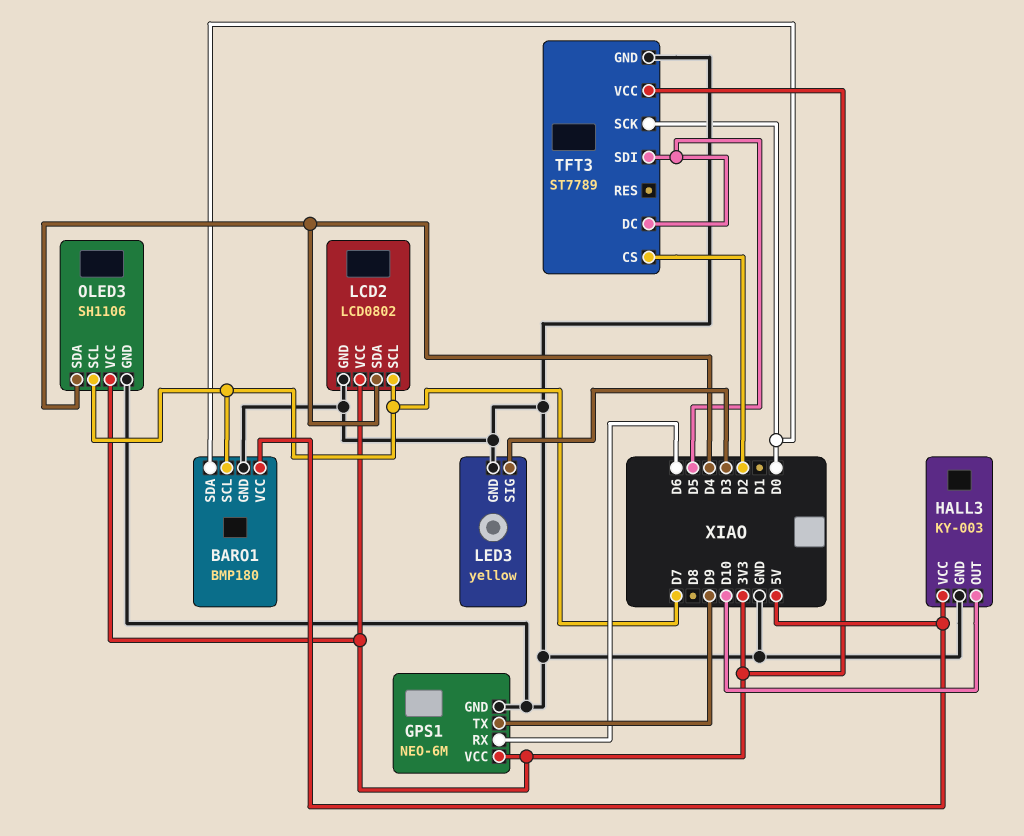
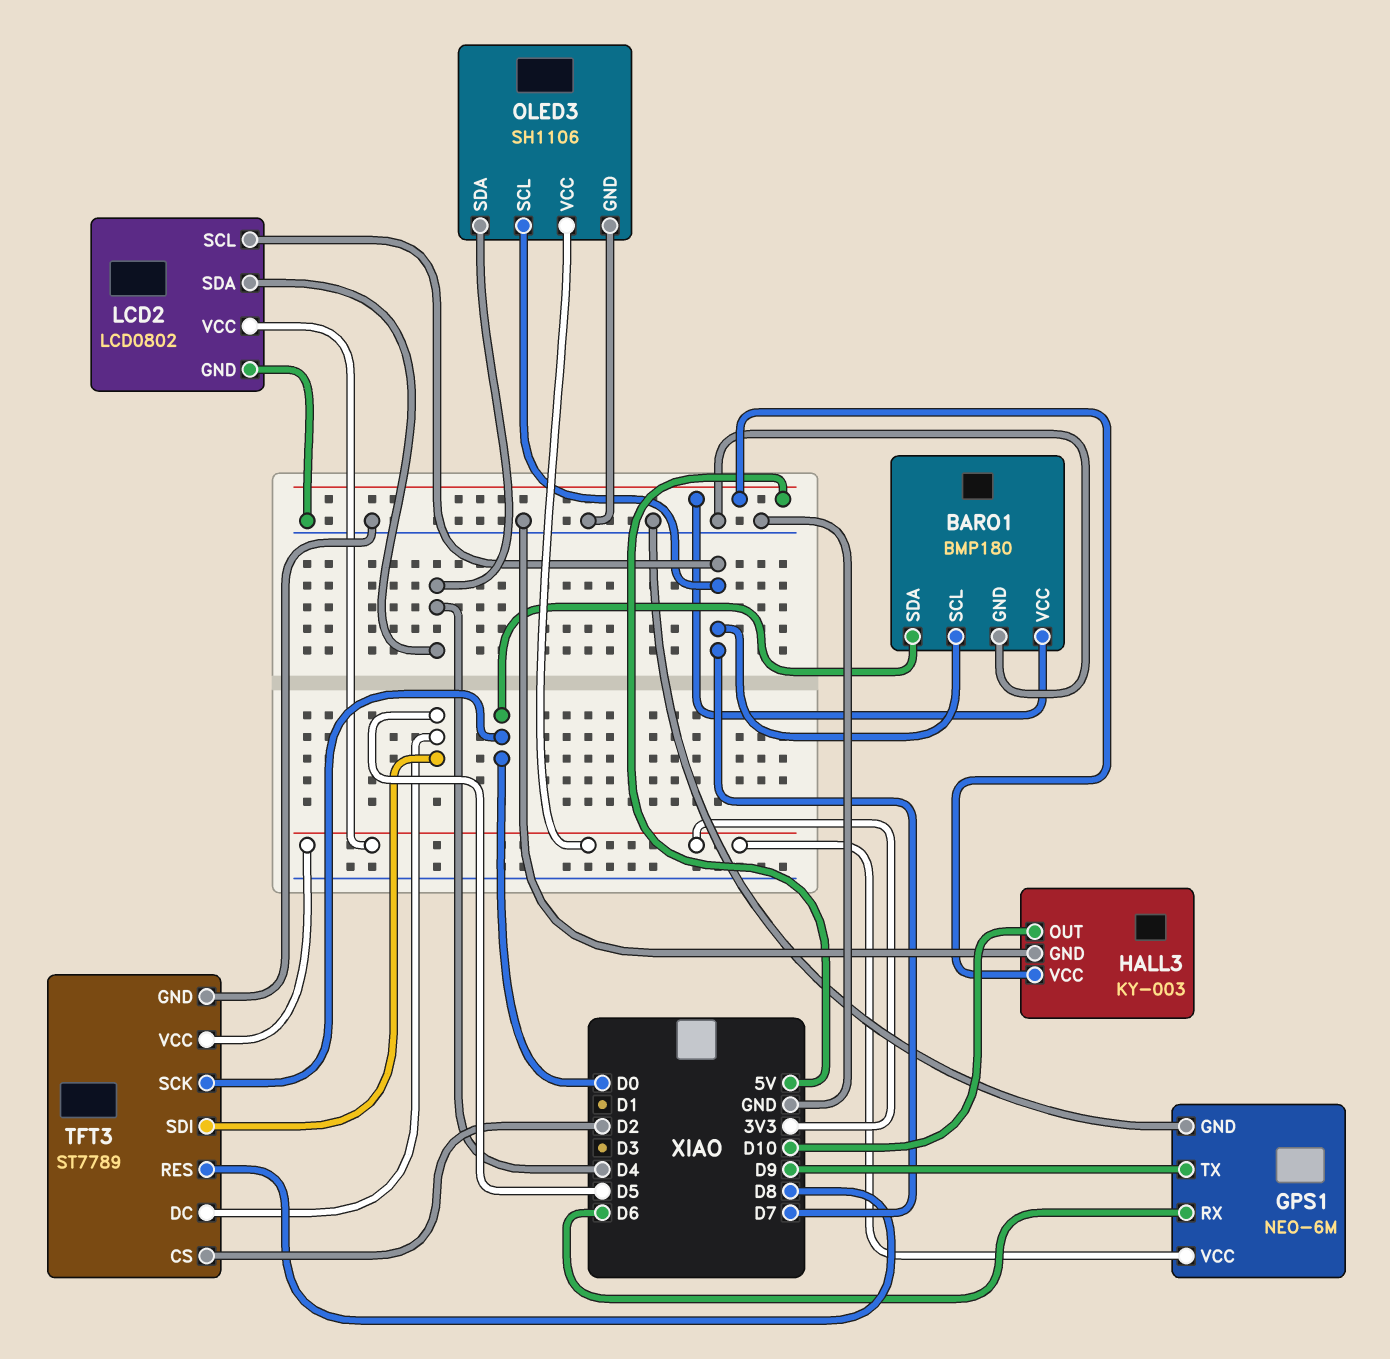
LED3: yellow -> none
LED3 pin GND: GND -> none
LED3 pin SIG: D3 -> none
TFT3 pin RES: none -> D8

